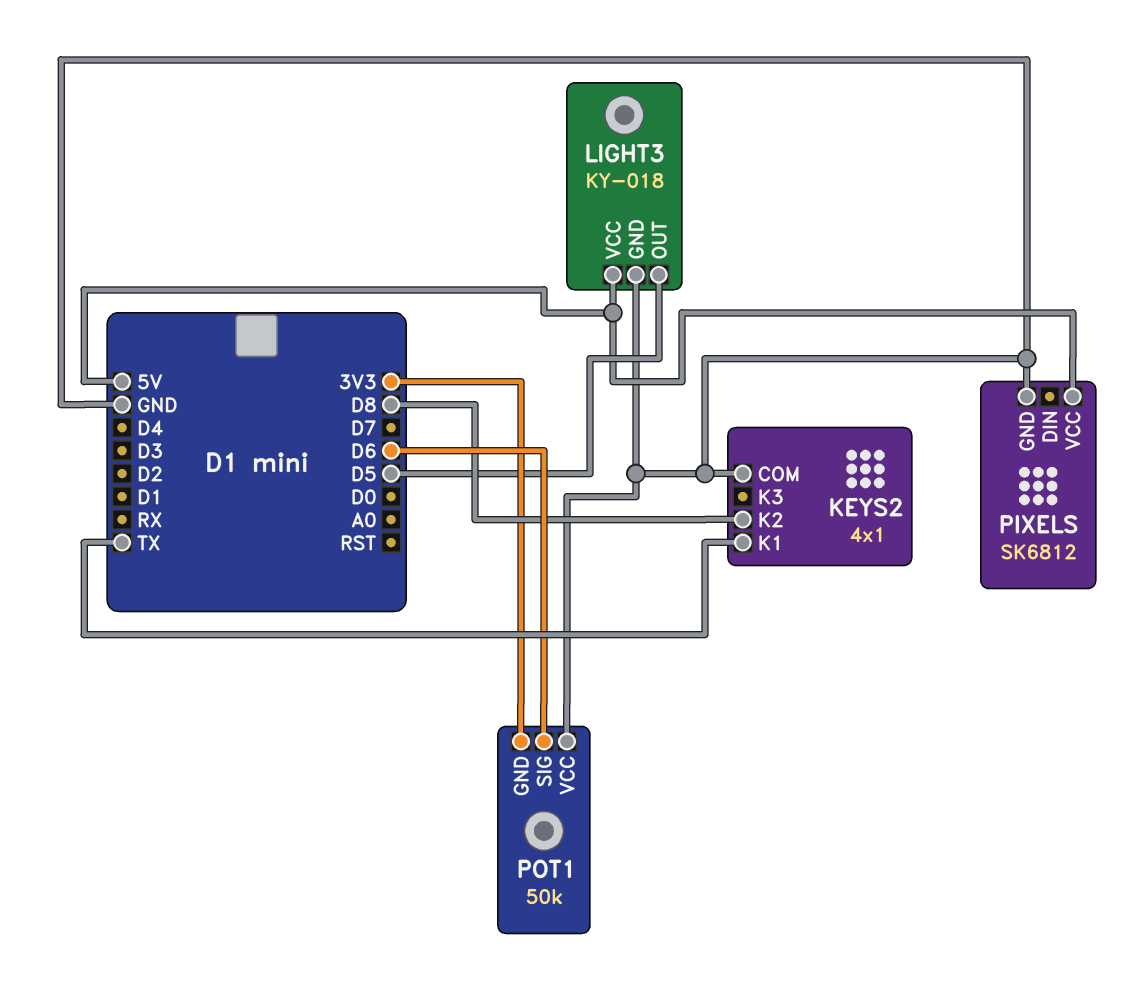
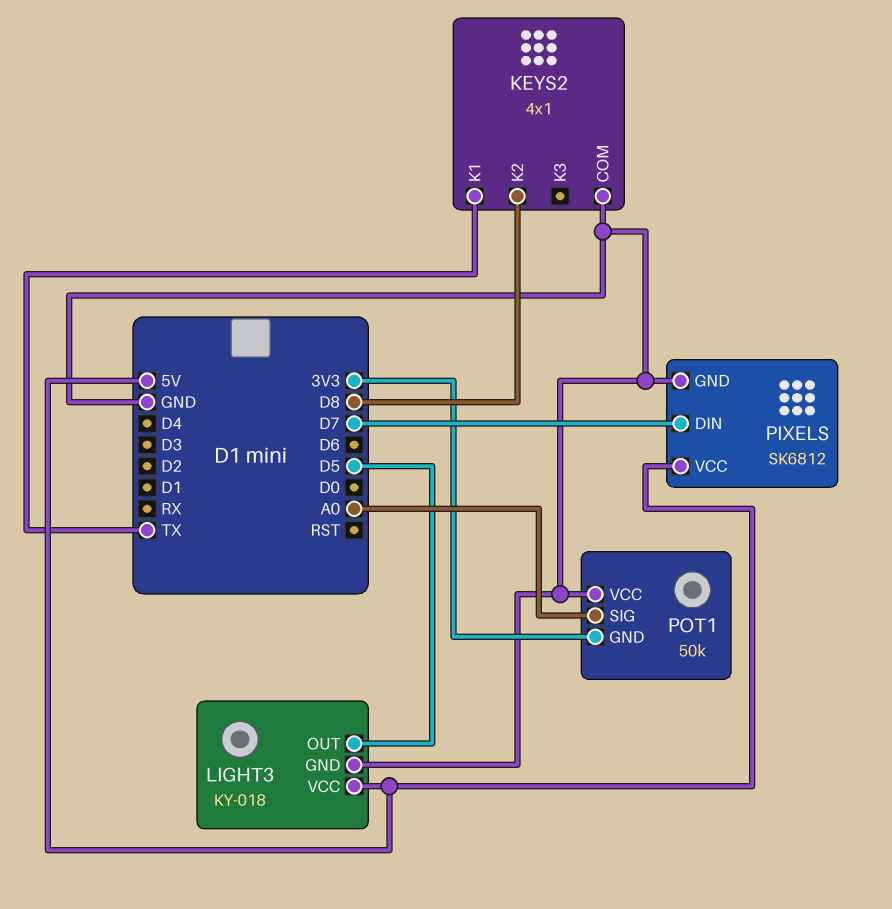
PIXELS pin DIN: none -> D7
POT1 pin SIG: D6 -> A0

